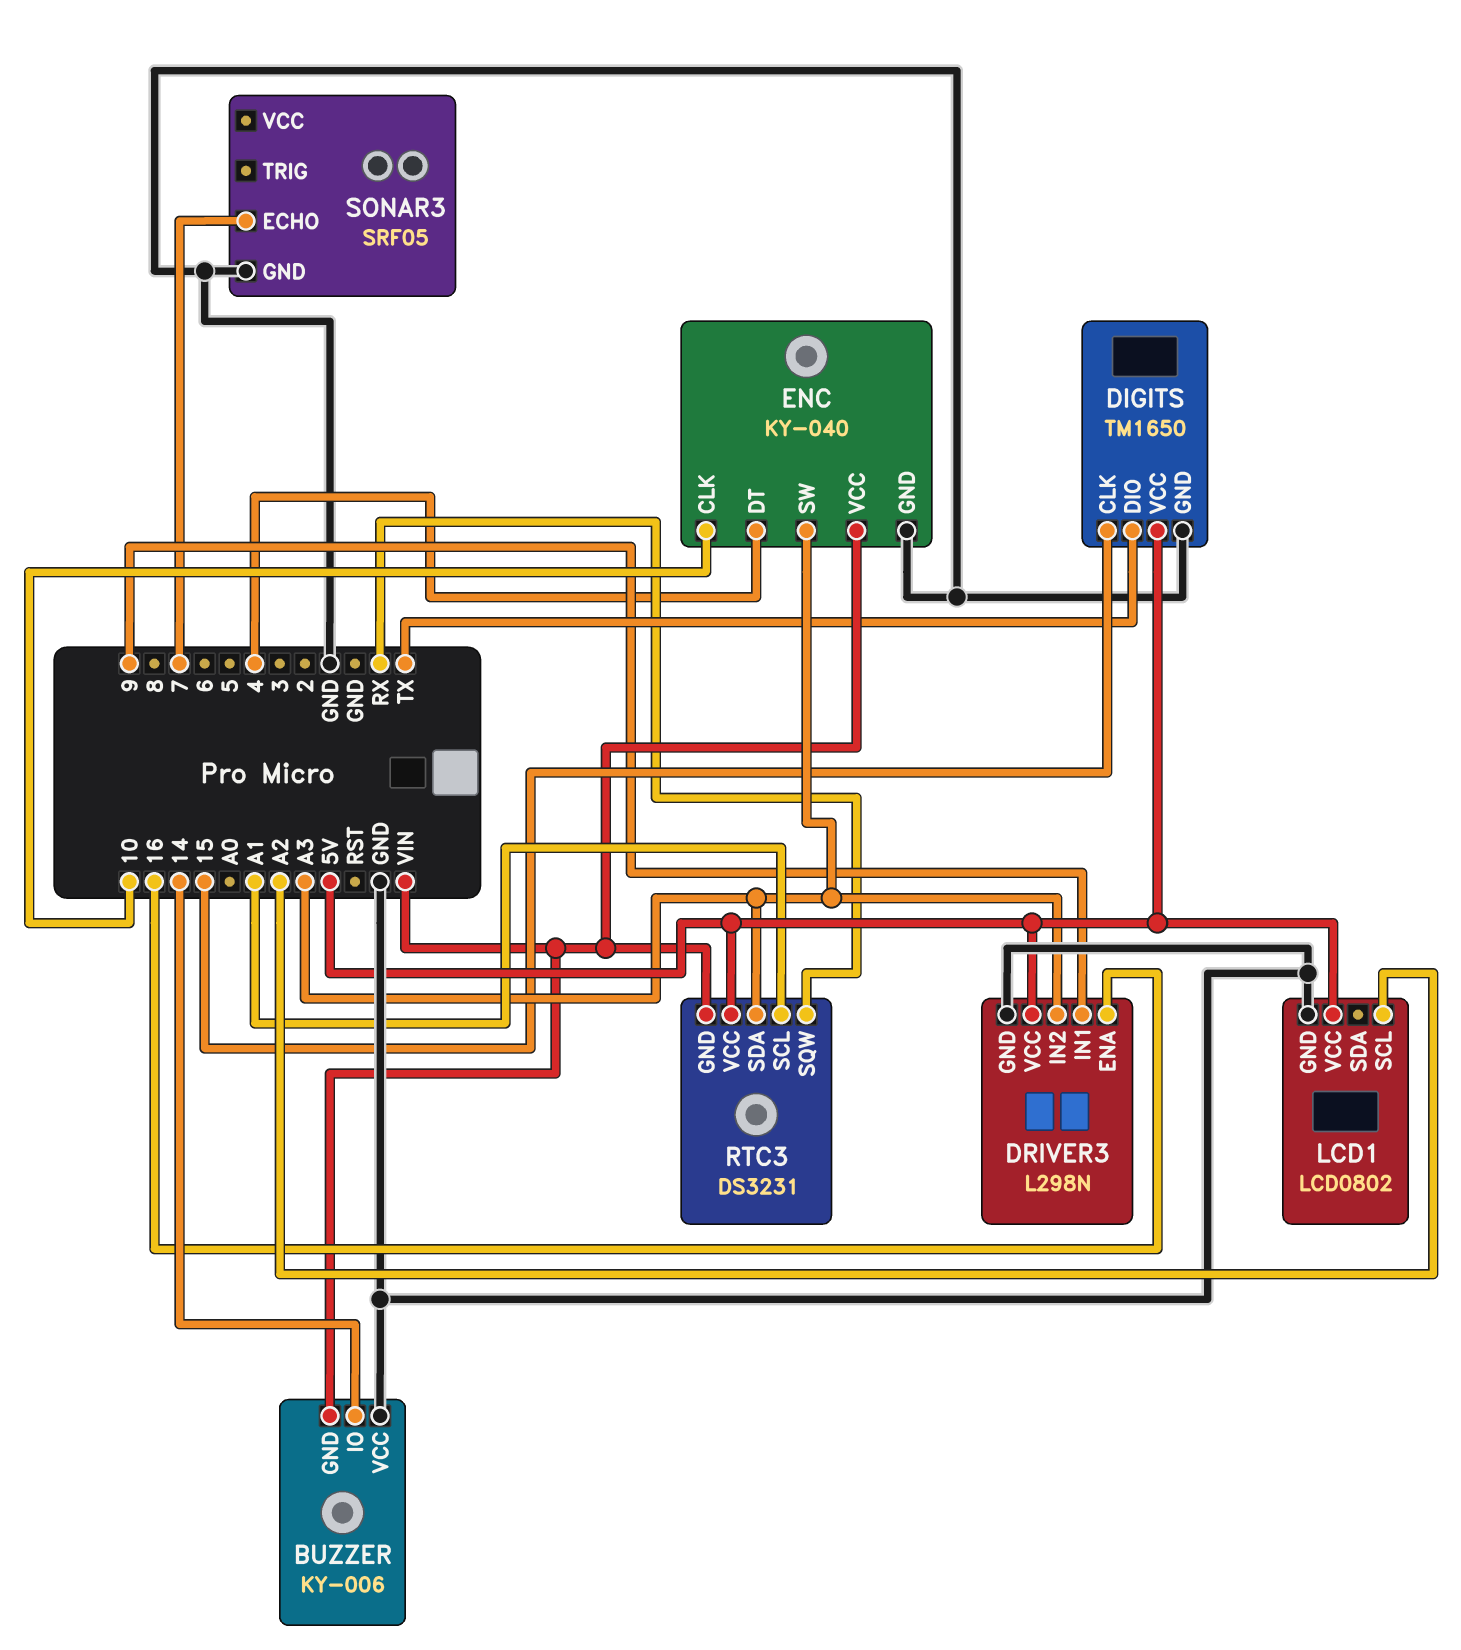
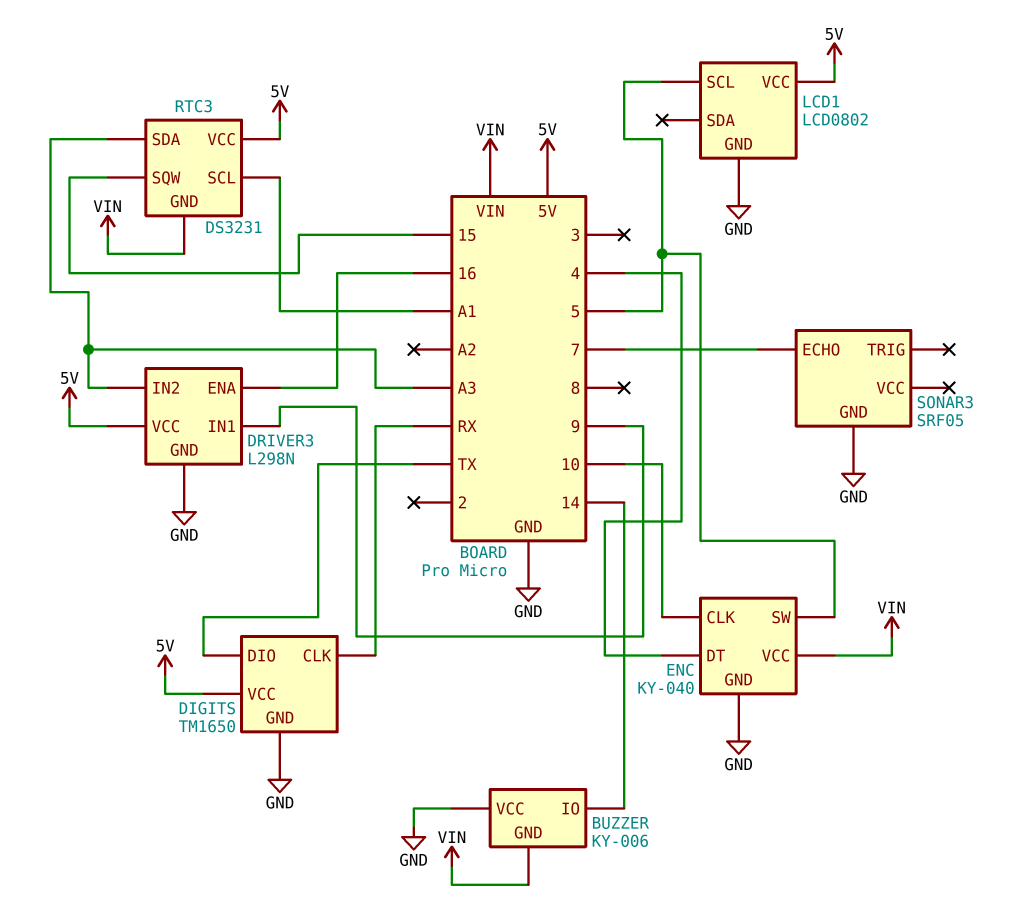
DIGITS pin CLK: 15 -> RX
ENC pin SW: A3 -> 5
LCD1 pin SCL: A2 -> 5
RTC3 pin SQW: RX -> 15

